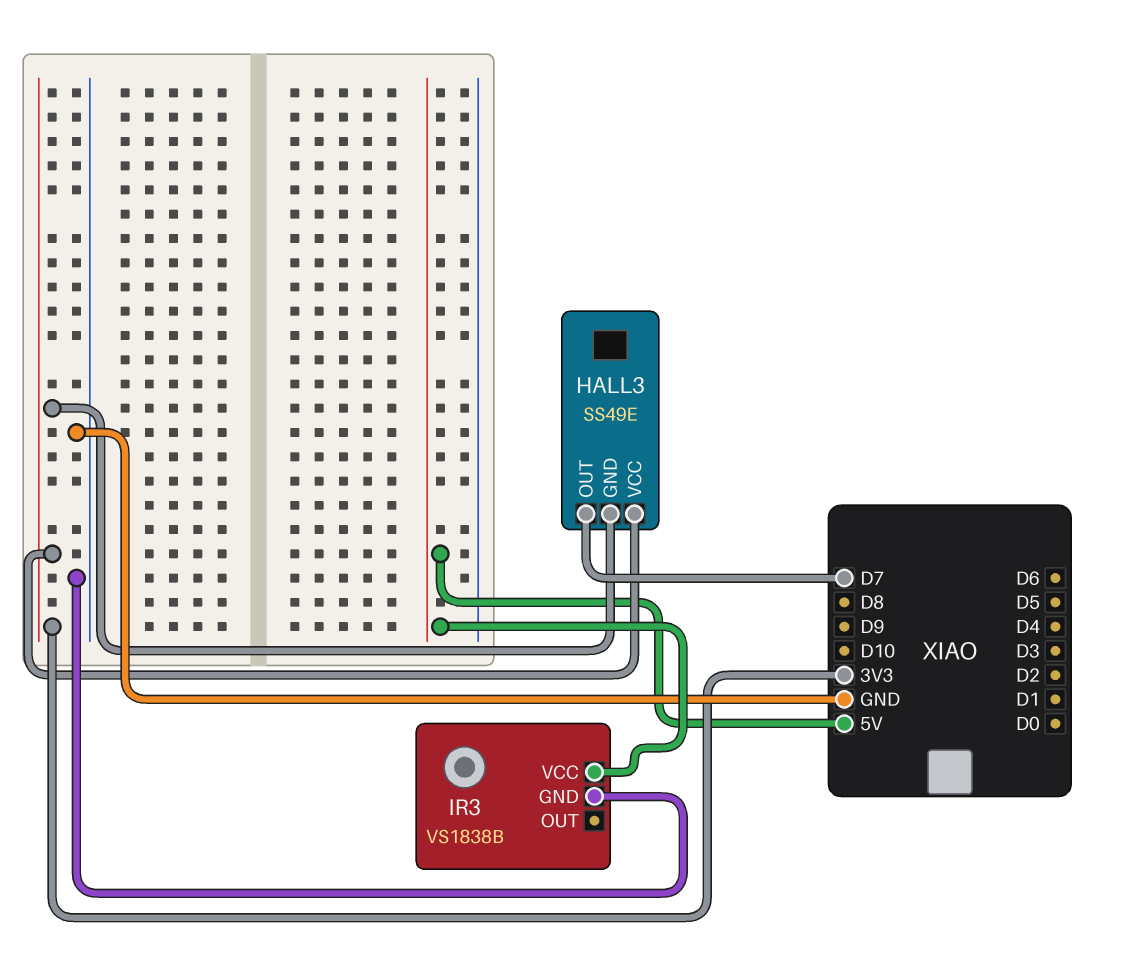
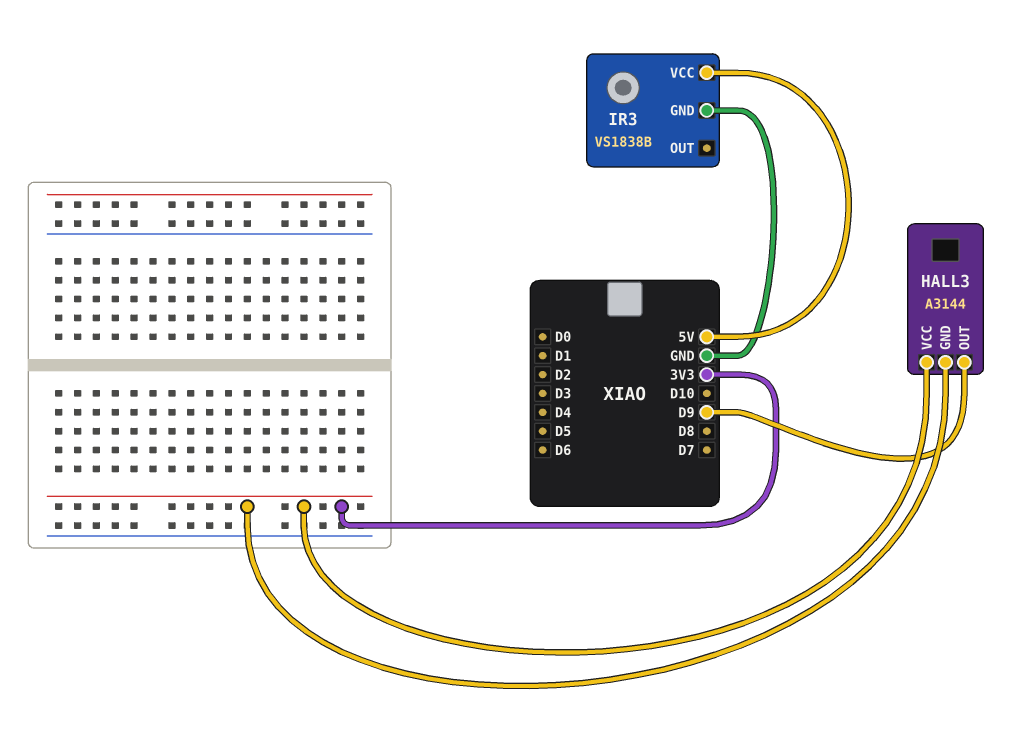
HALL3: SS49E -> A3144
HALL3 pin OUT: D7 -> D9

